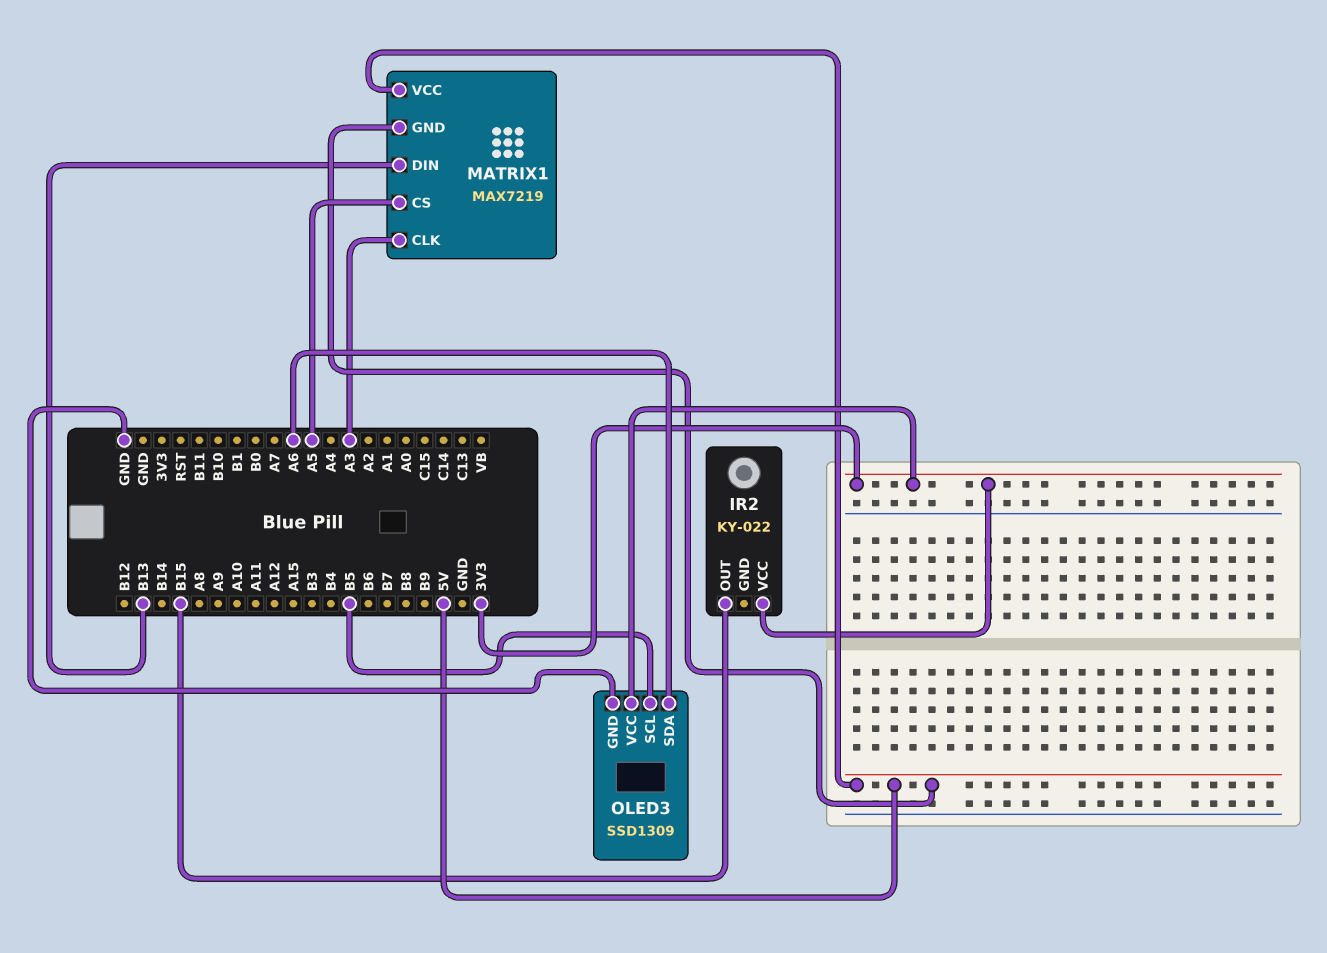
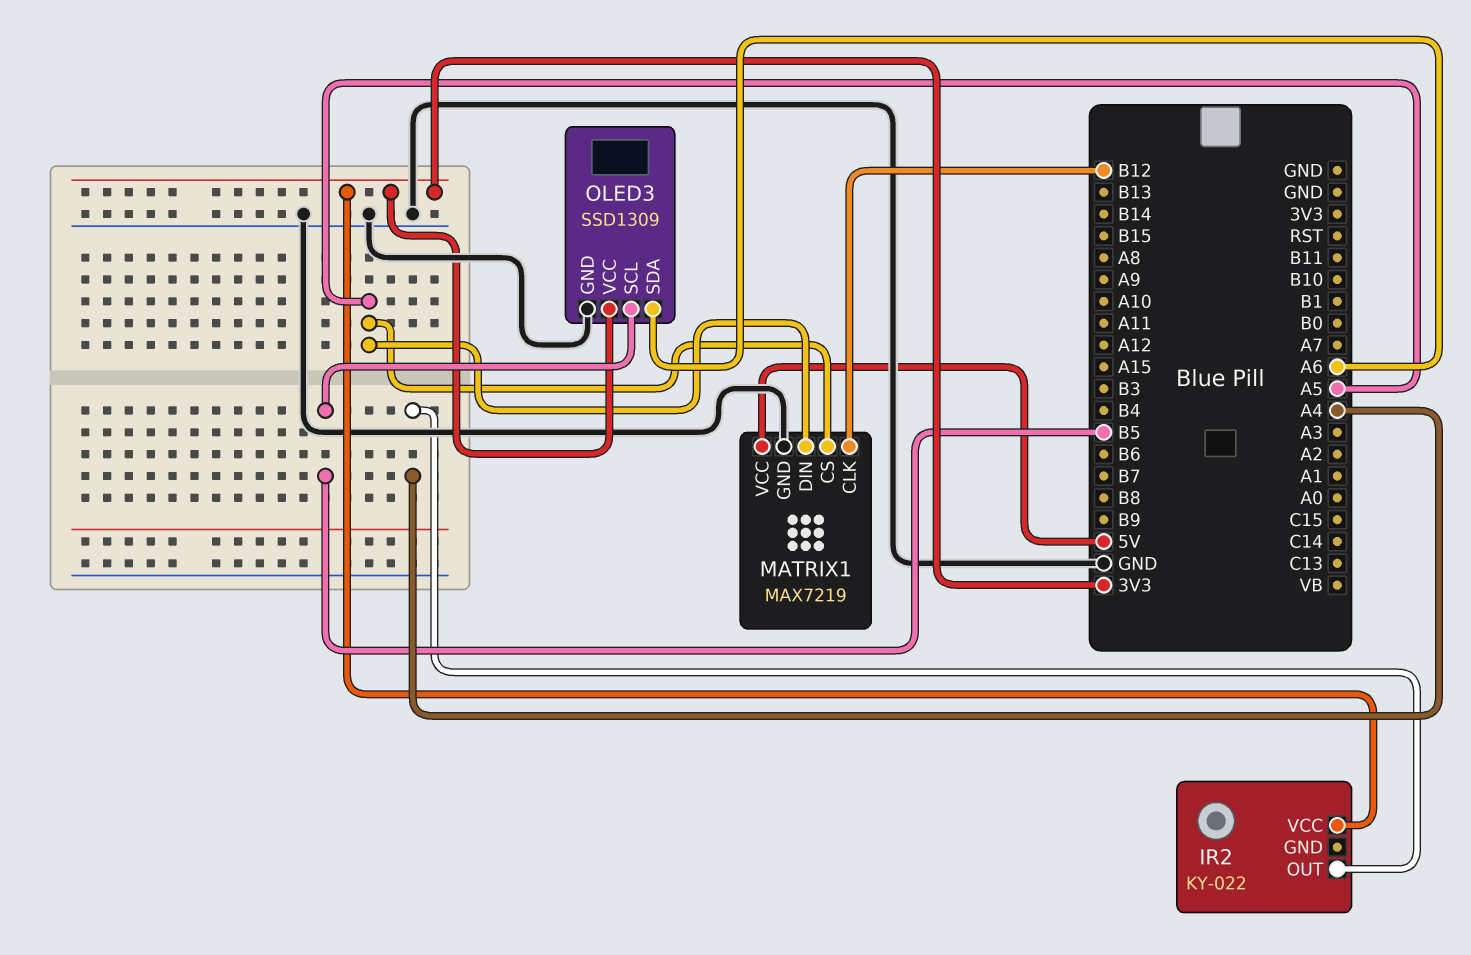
IR2 pin OUT: B15 -> A4
MATRIX1 pin CLK: A3 -> B12
MATRIX1 pin DIN: B13 -> A5
MATRIX1 pin GND: 5V -> GND

